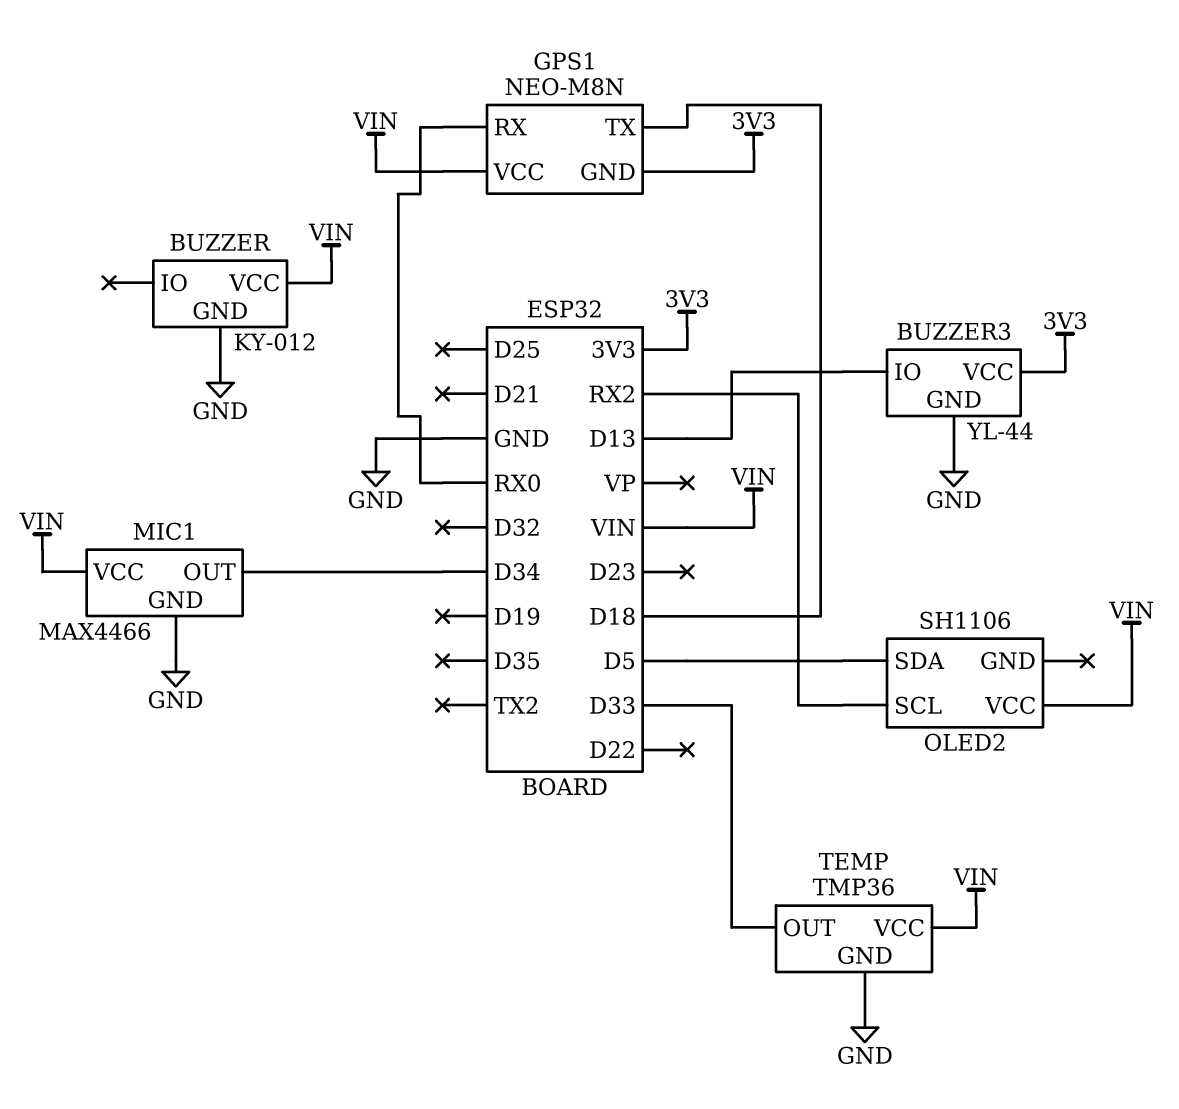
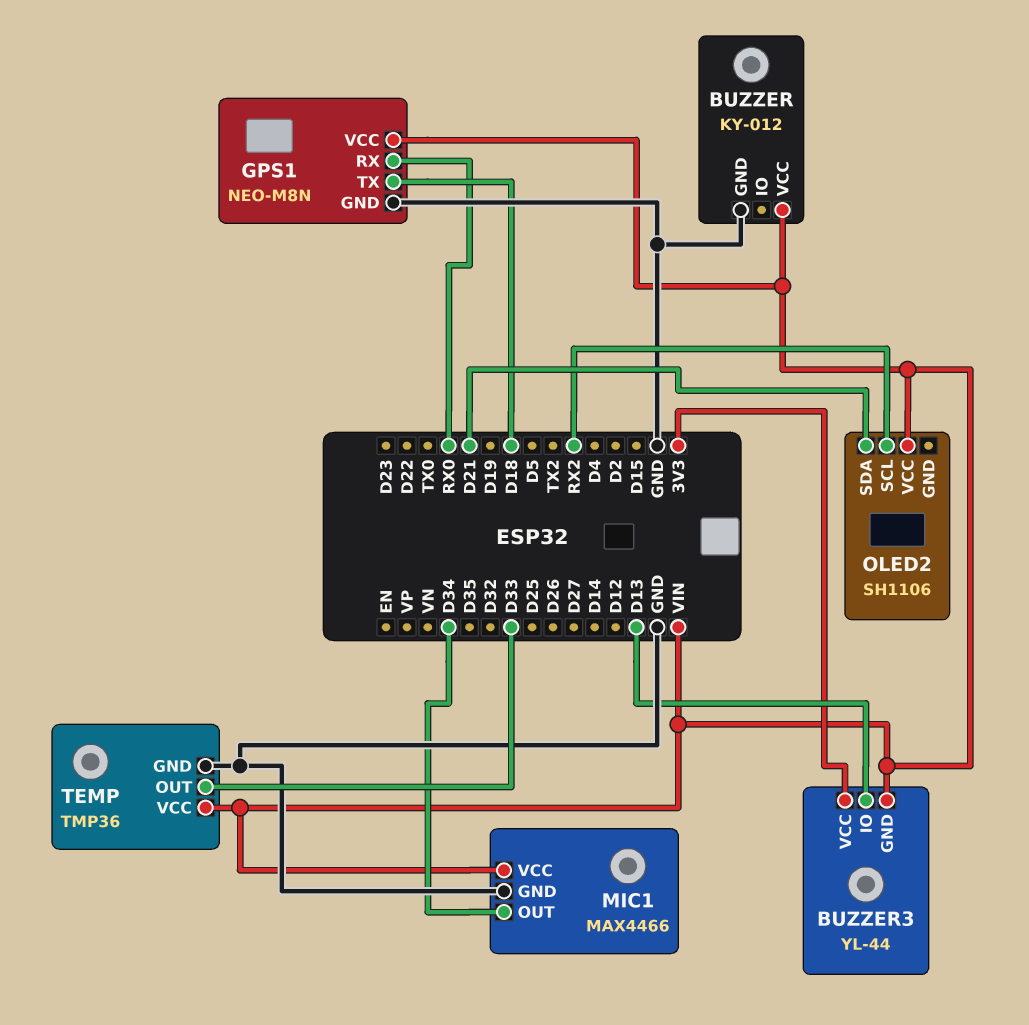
BUZZER3 pin GND: GND -> VIN
GPS1 pin GND: 3V3 -> GND
OLED2 pin SDA: D5 -> D21

